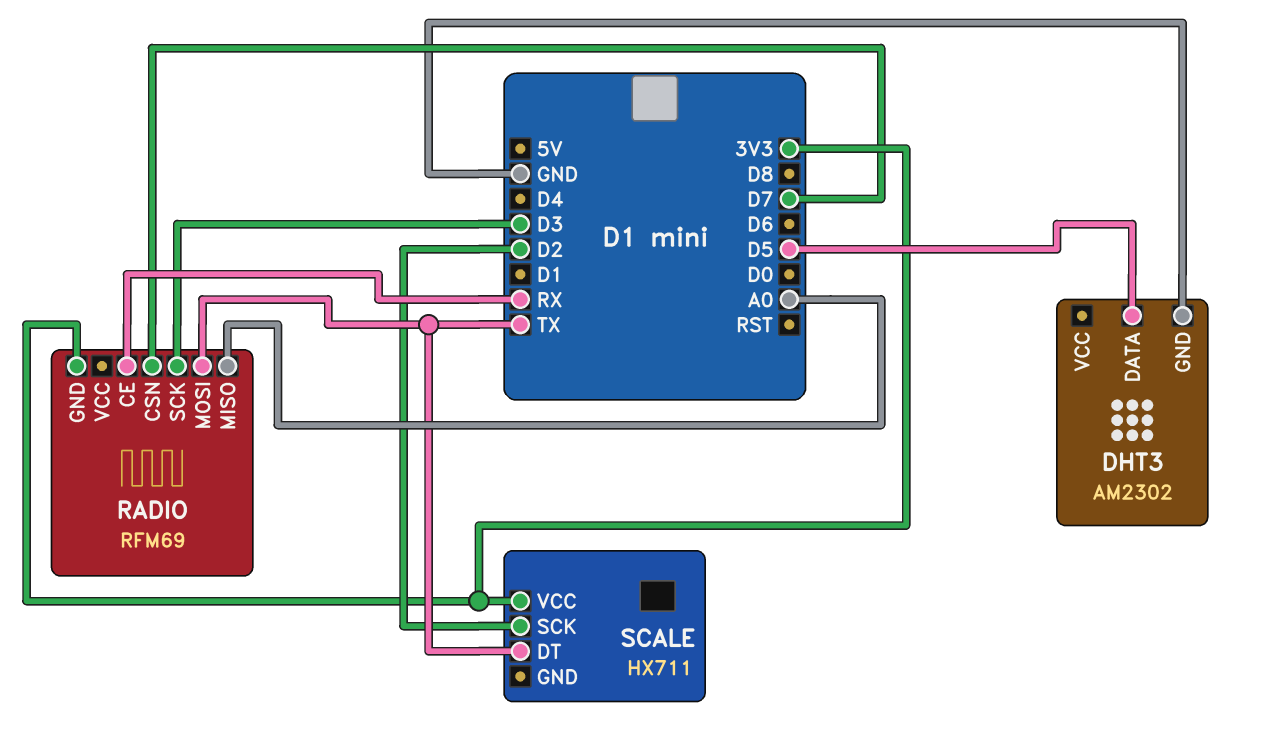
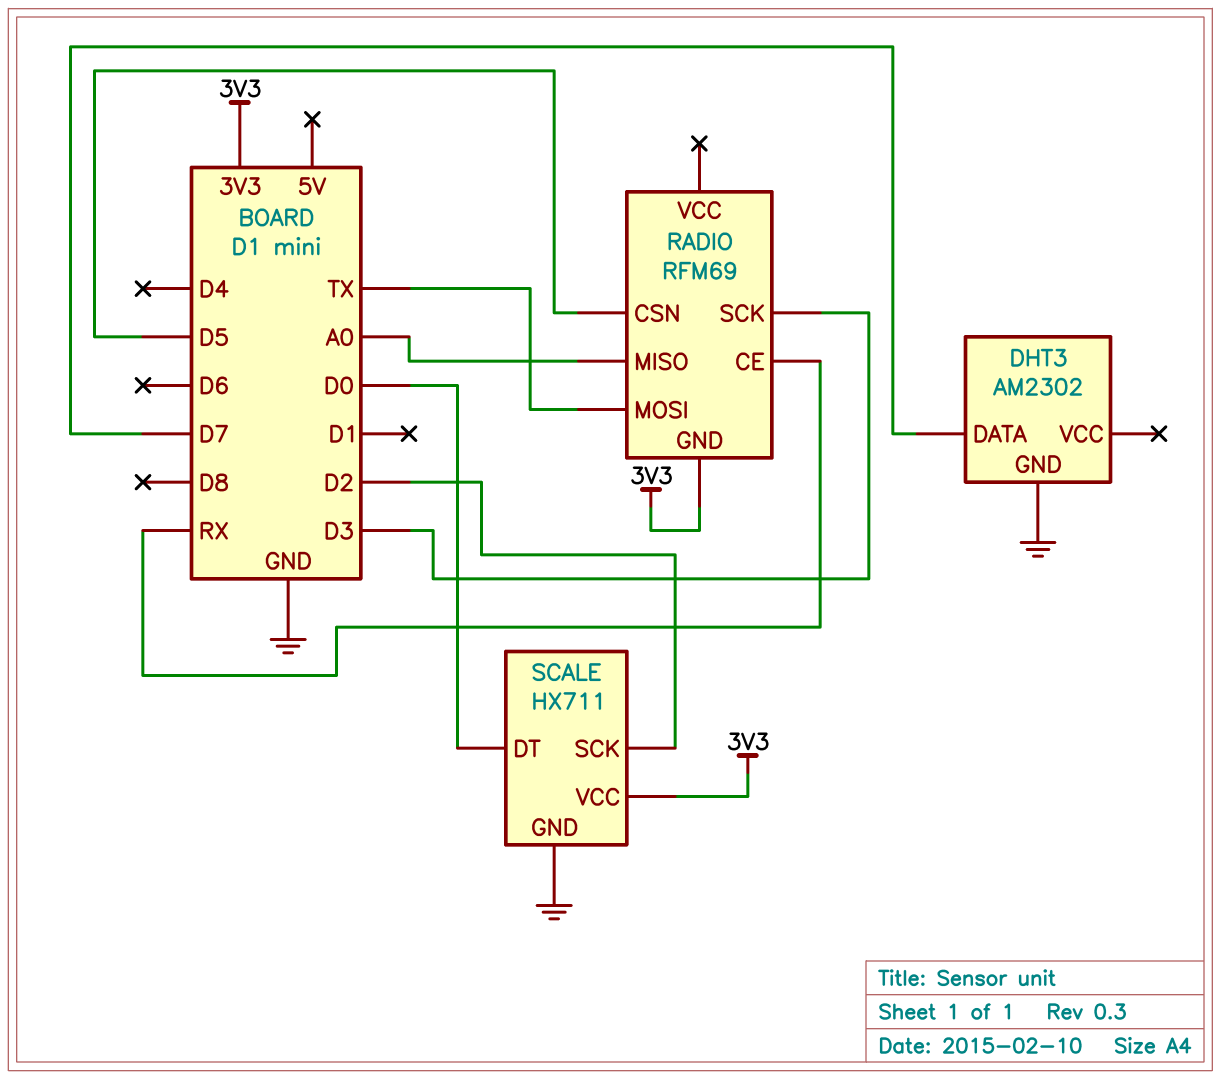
DHT3 pin DATA: D5 -> D7
RADIO pin CSN: D7 -> D5
SCALE pin DT: TX -> D0
SCALE pin GND: none -> GND

